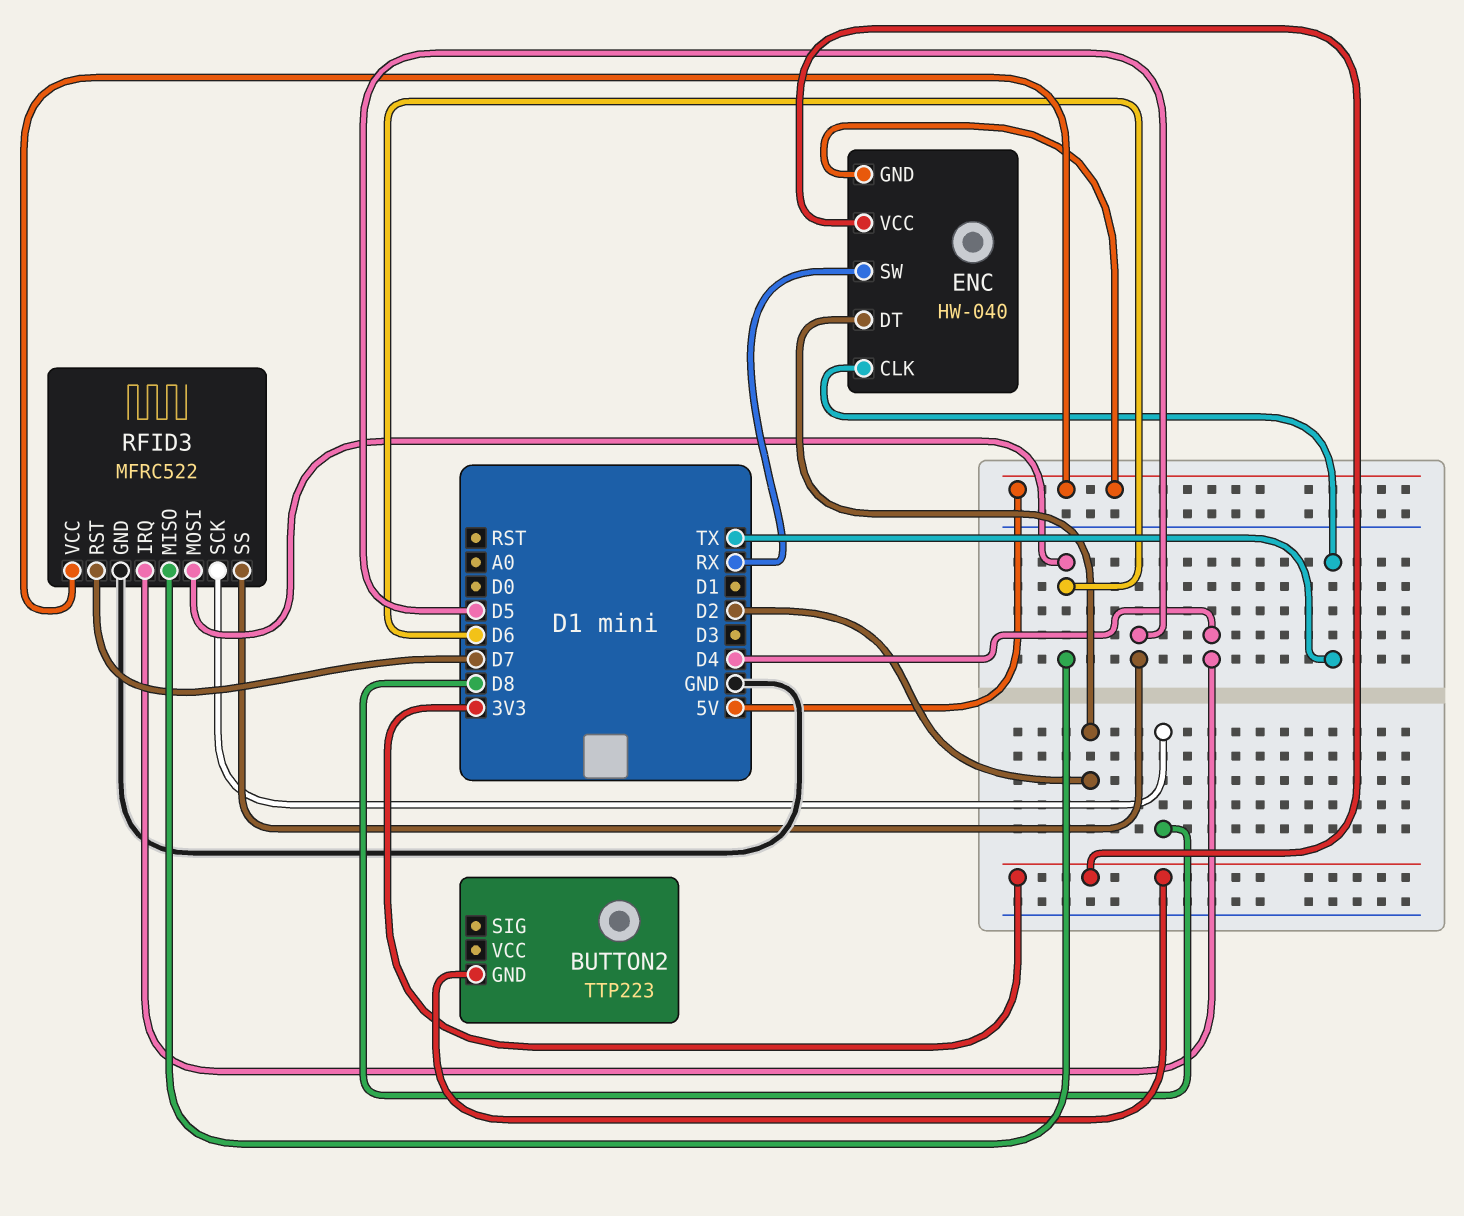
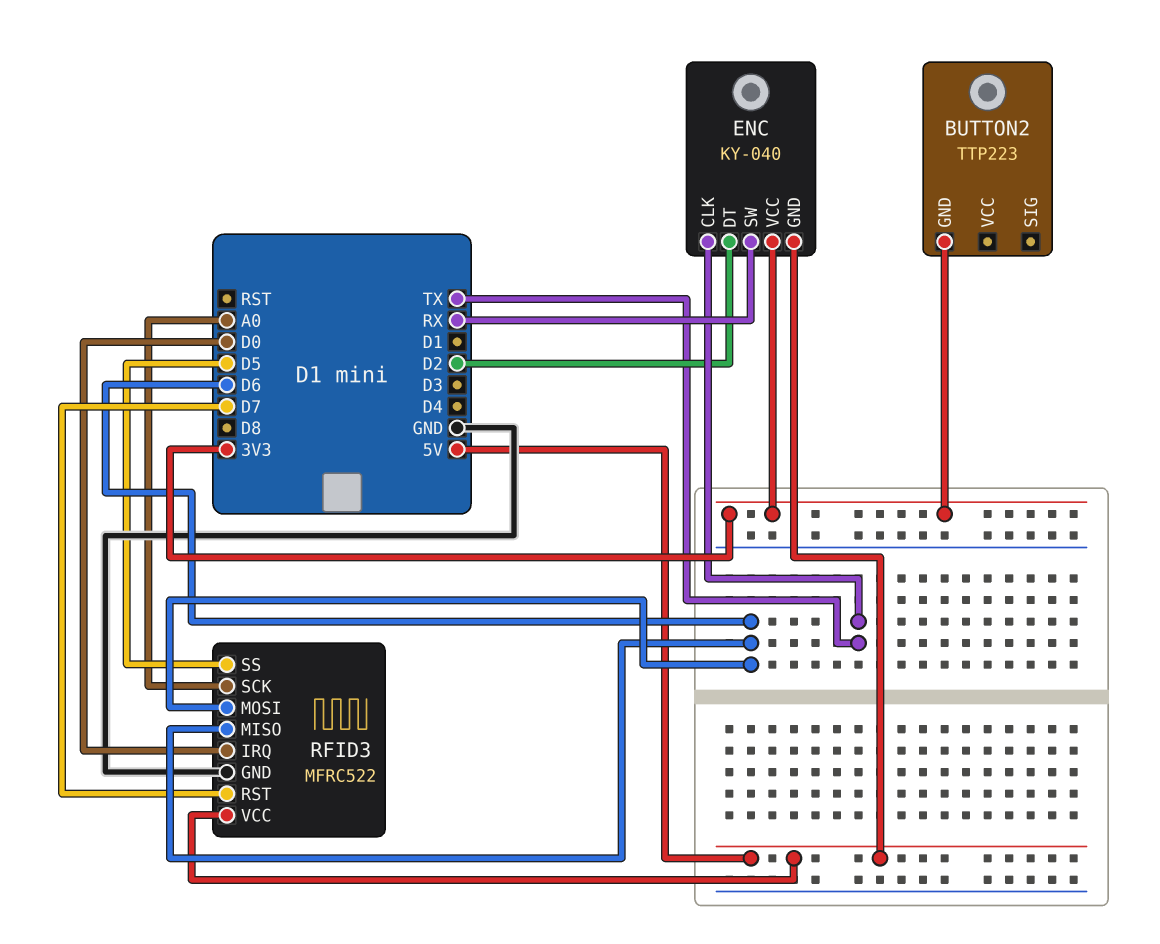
ENC: HW-040 -> KY-040
RFID3 pin IRQ: D4 -> D0
RFID3 pin SCK: D8 -> A0

